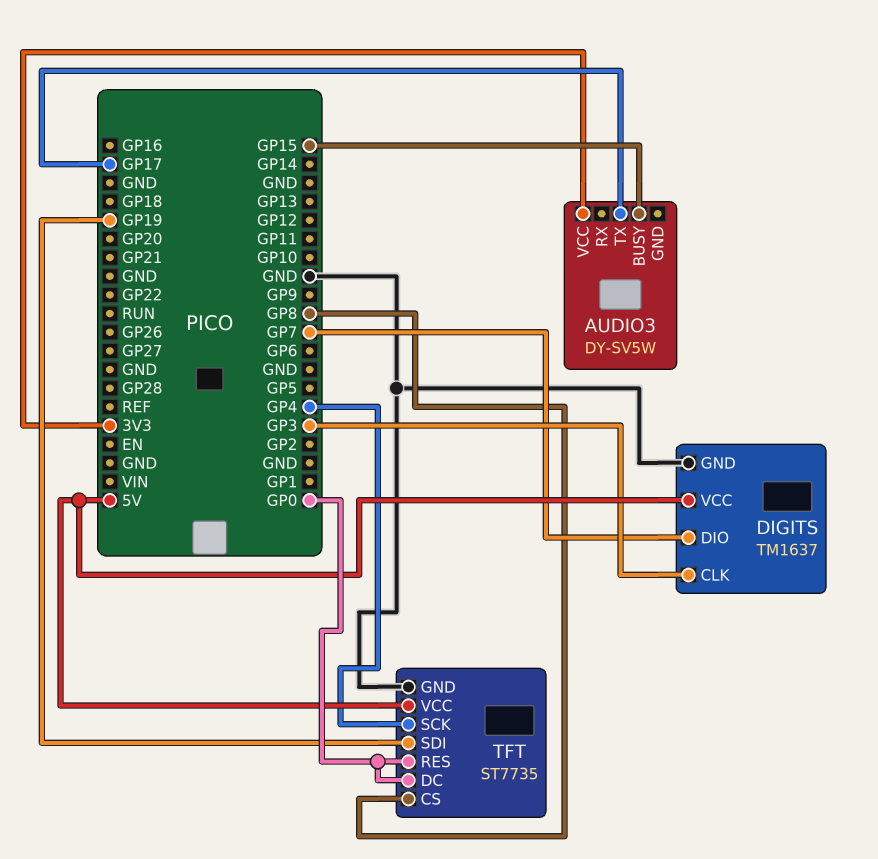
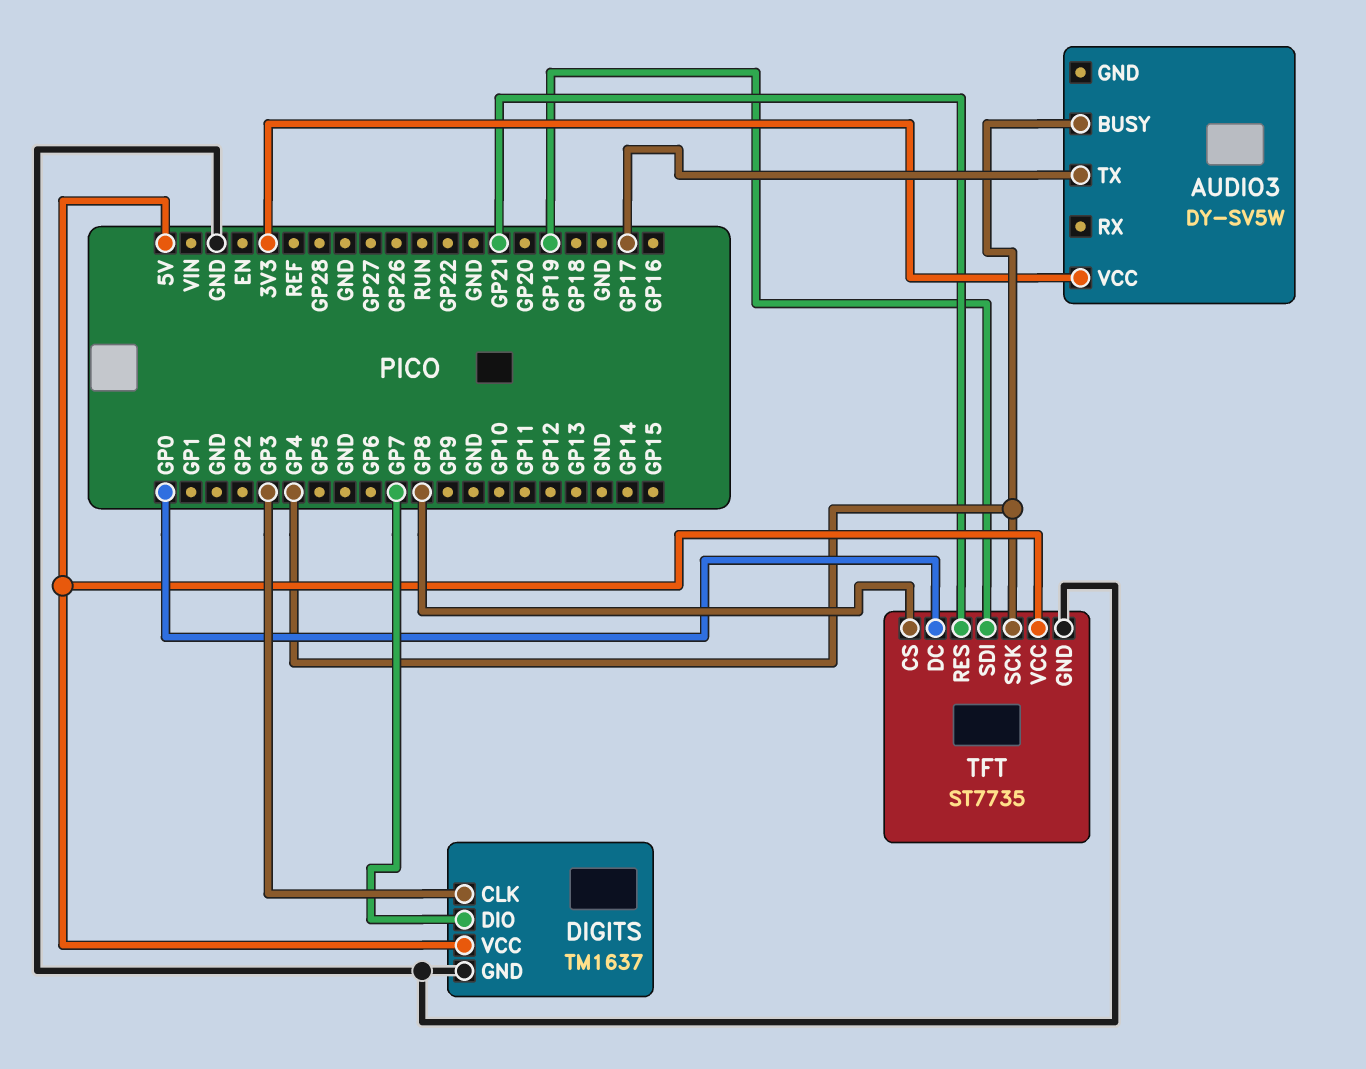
AUDIO3 pin BUSY: GP15 -> GP4
TFT pin RES: GP0 -> GP21

